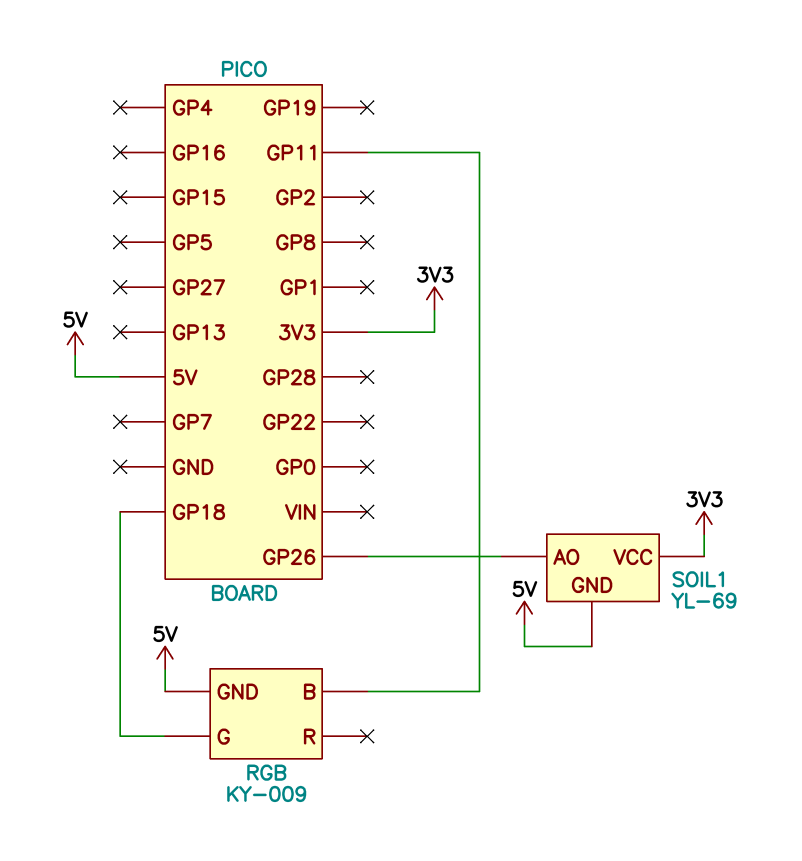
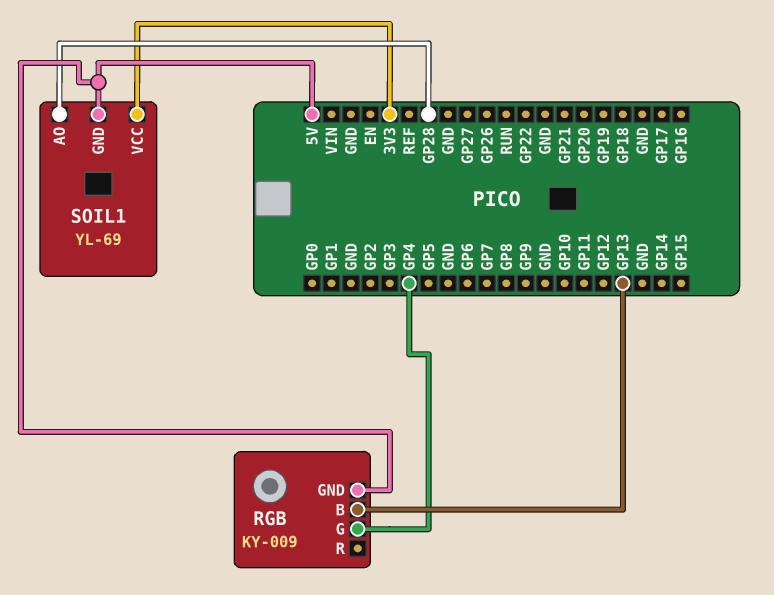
RGB pin B: GP11 -> GP13
RGB pin G: GP18 -> GP4
SOIL1 pin AO: GP26 -> GP28

